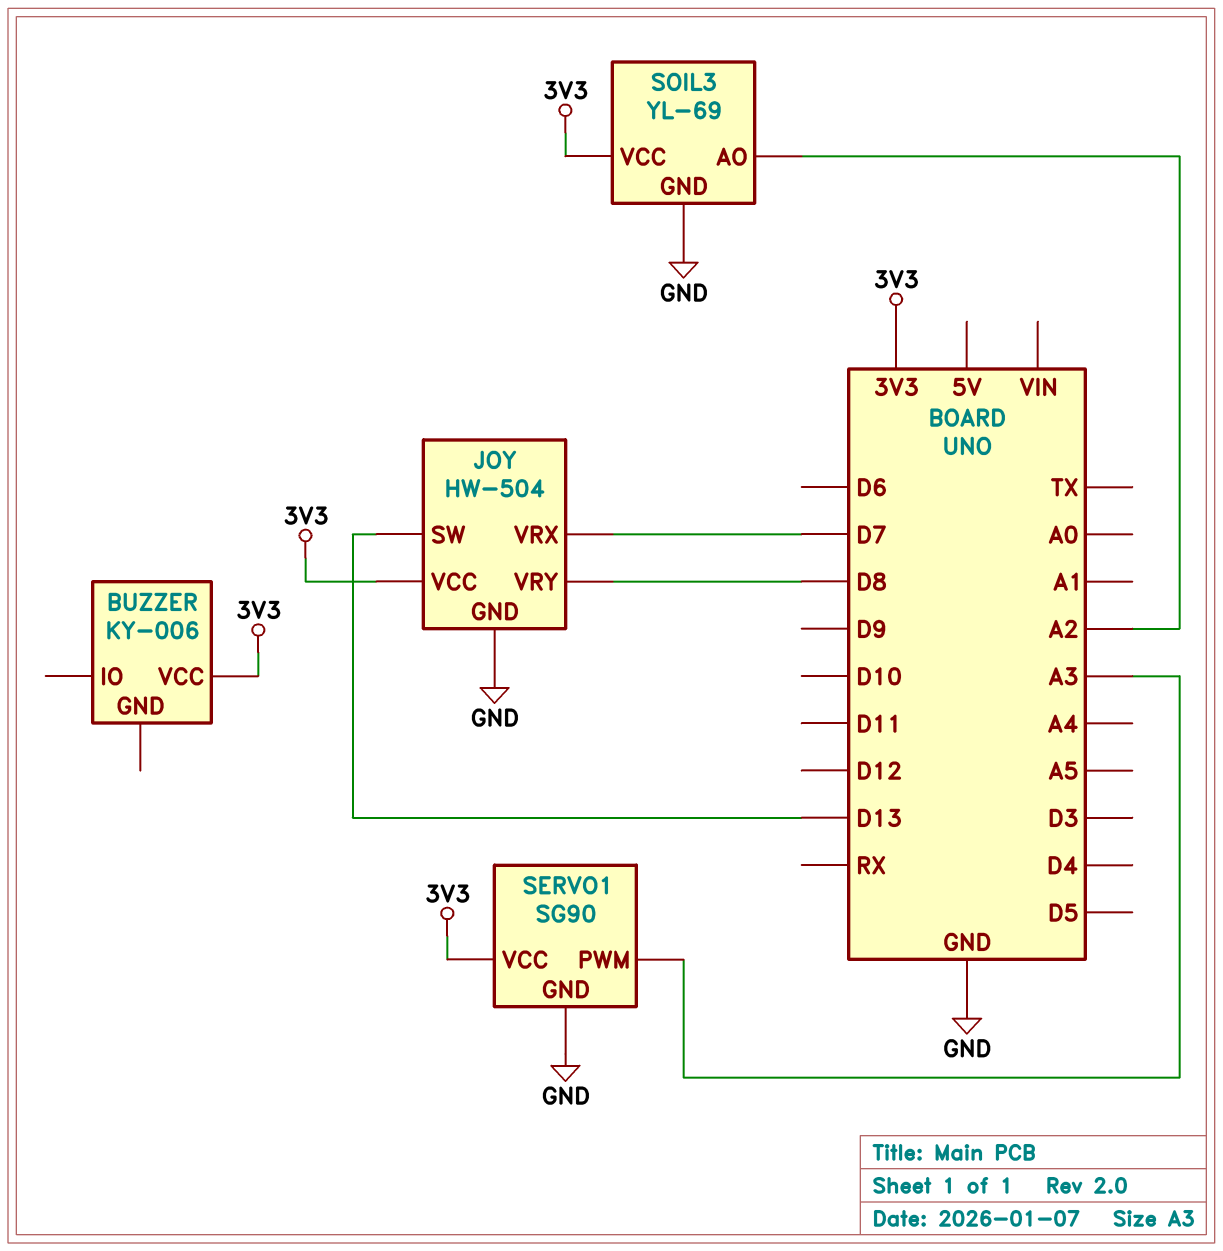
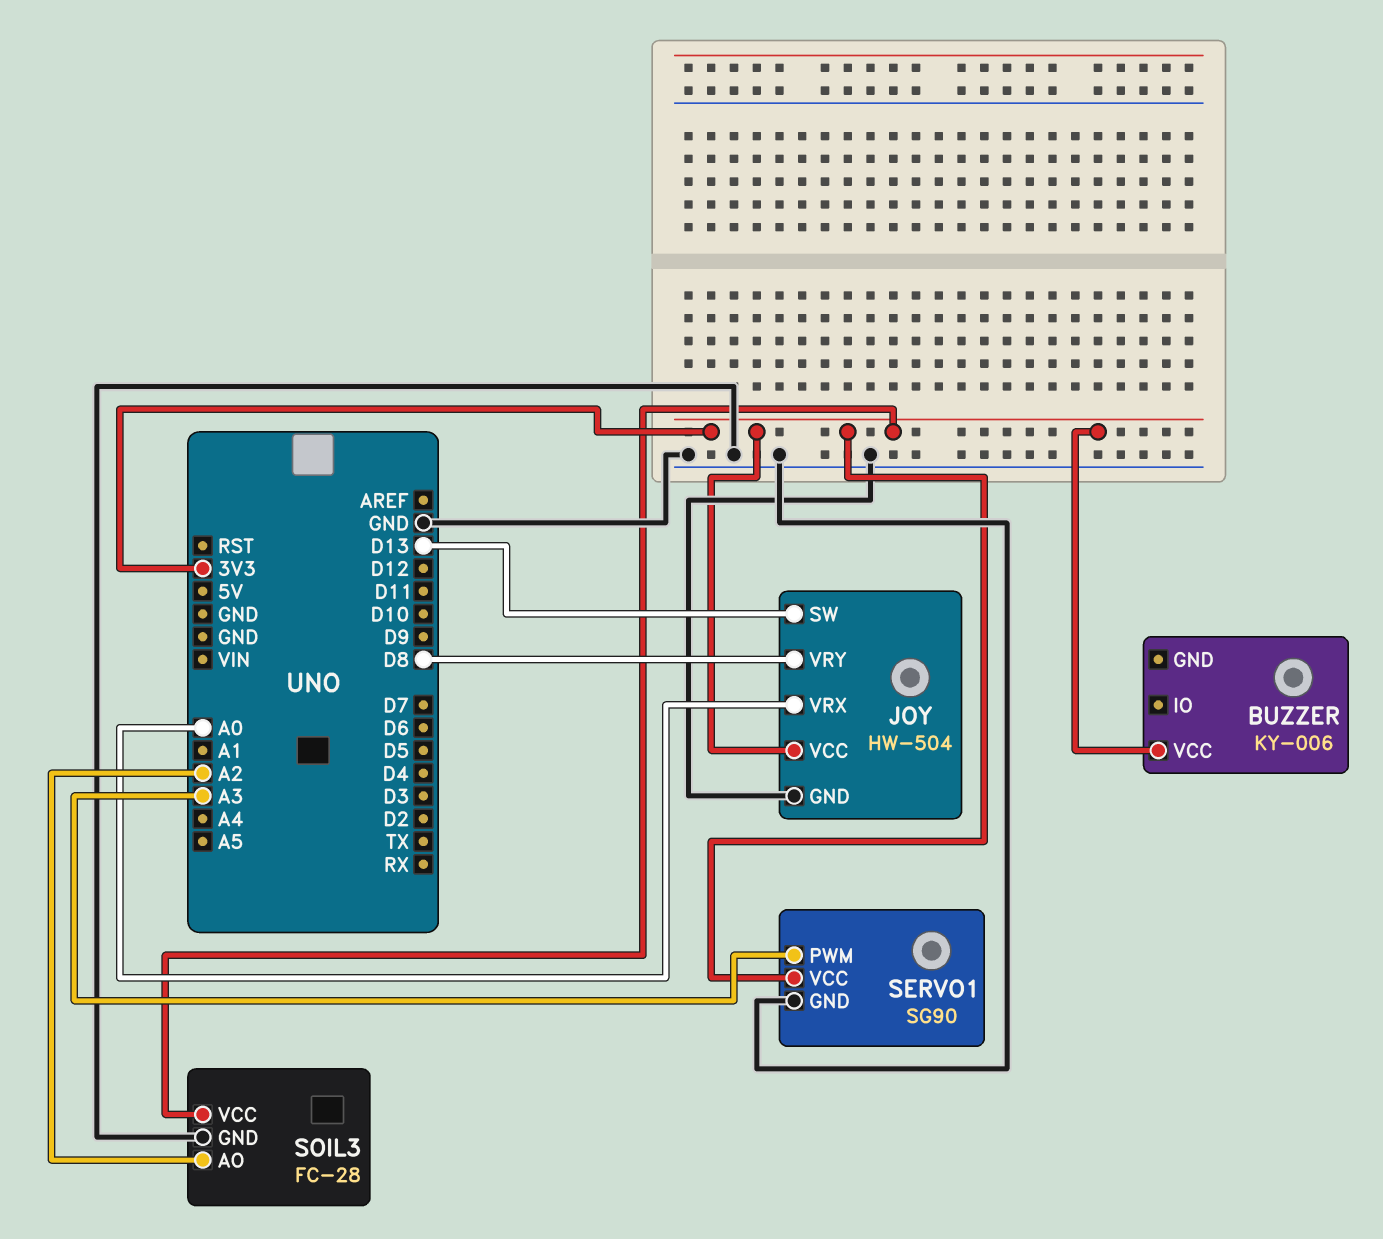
JOY pin VRX: D7 -> A0
SOIL3: YL-69 -> FC-28

